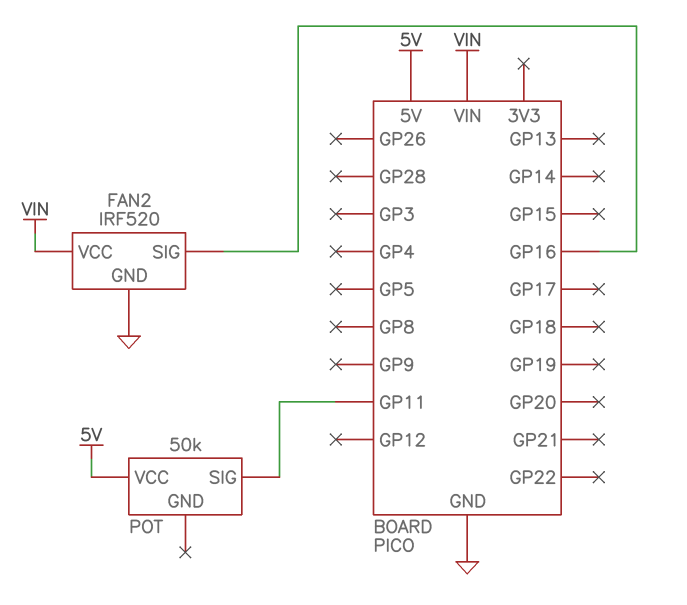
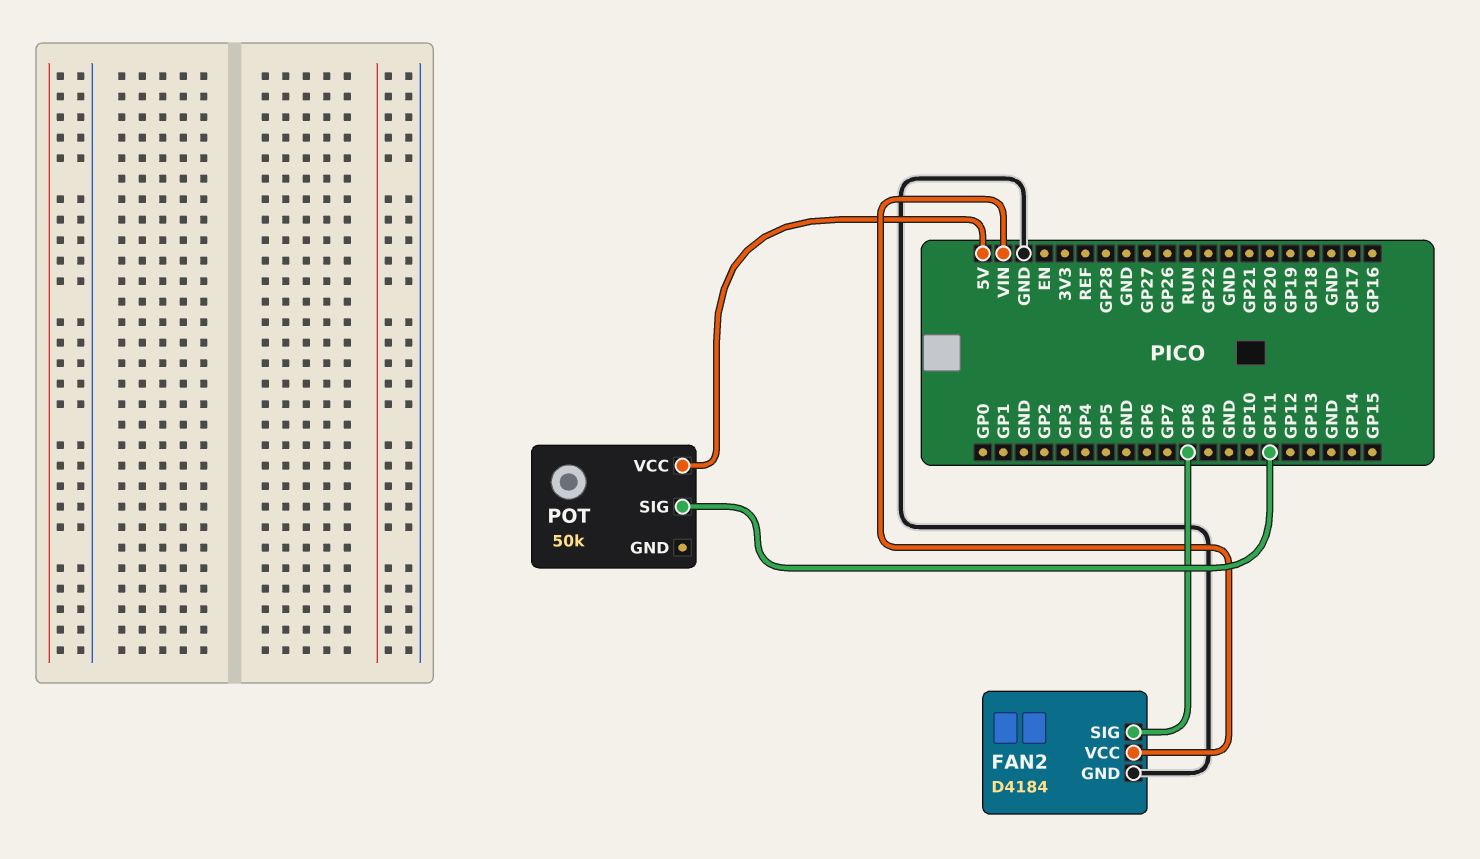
FAN2: IRF520 -> D4184
FAN2 pin SIG: GP16 -> GP8

